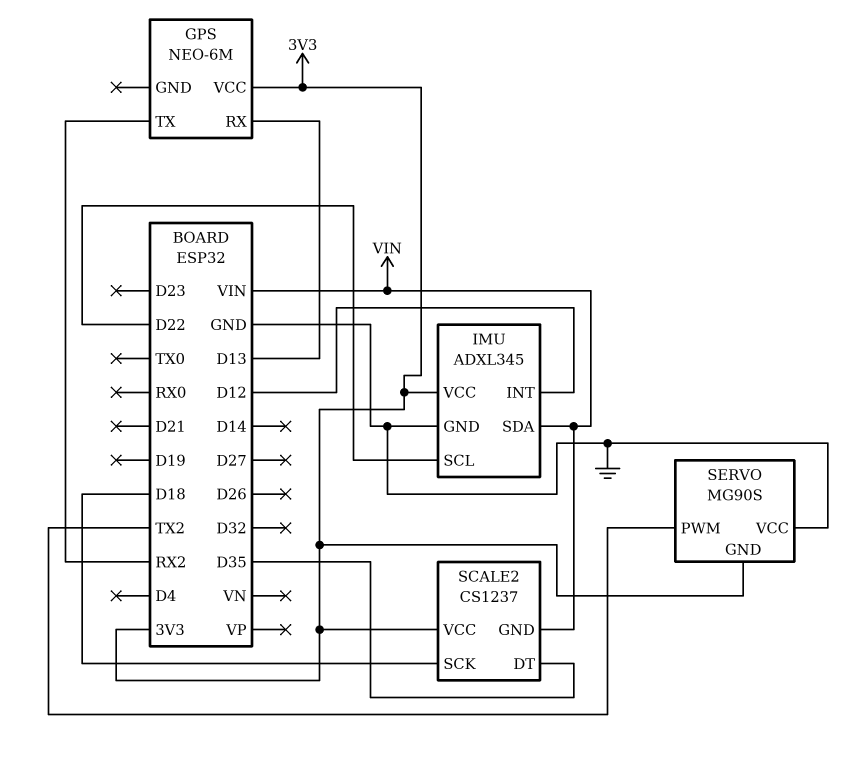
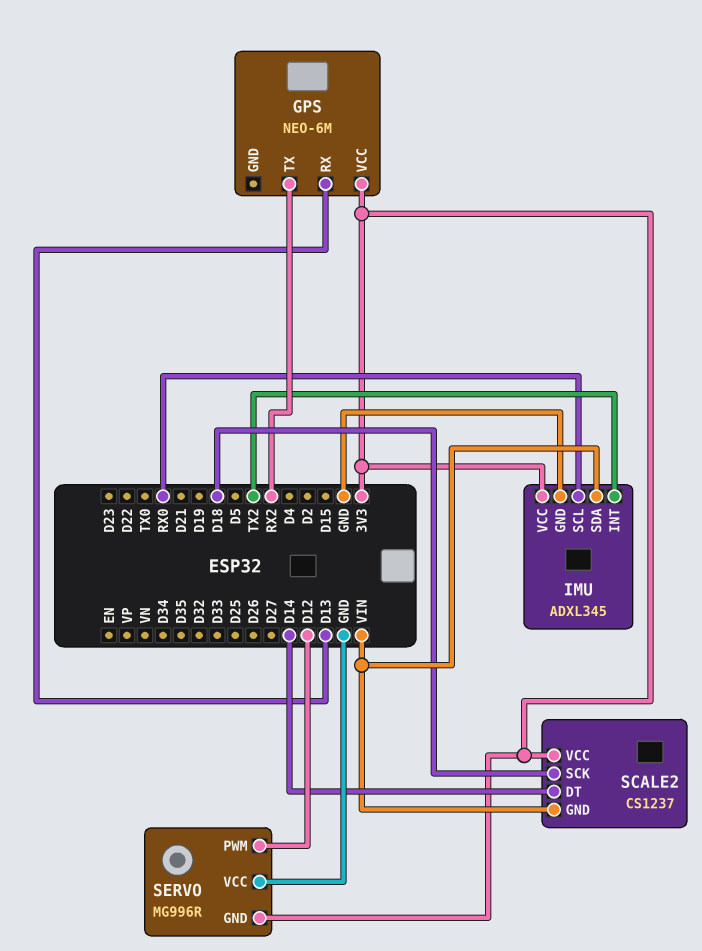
IMU pin INT: D12 -> TX2
IMU pin SCL: D22 -> RX0
SCALE2 pin DT: D35 -> D14
SERVO: MG90S -> MG996R
SERVO pin PWM: TX2 -> D12

